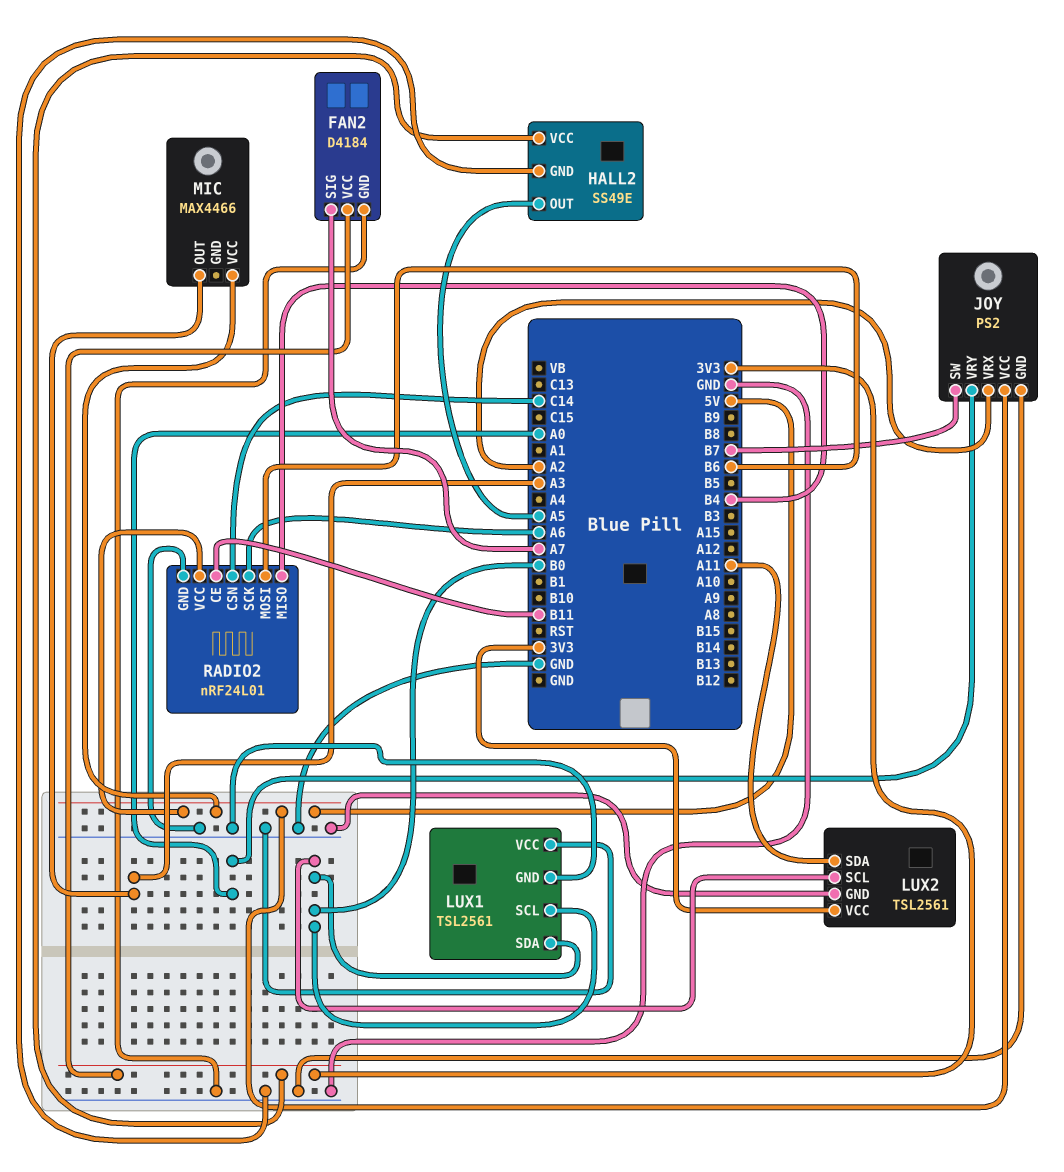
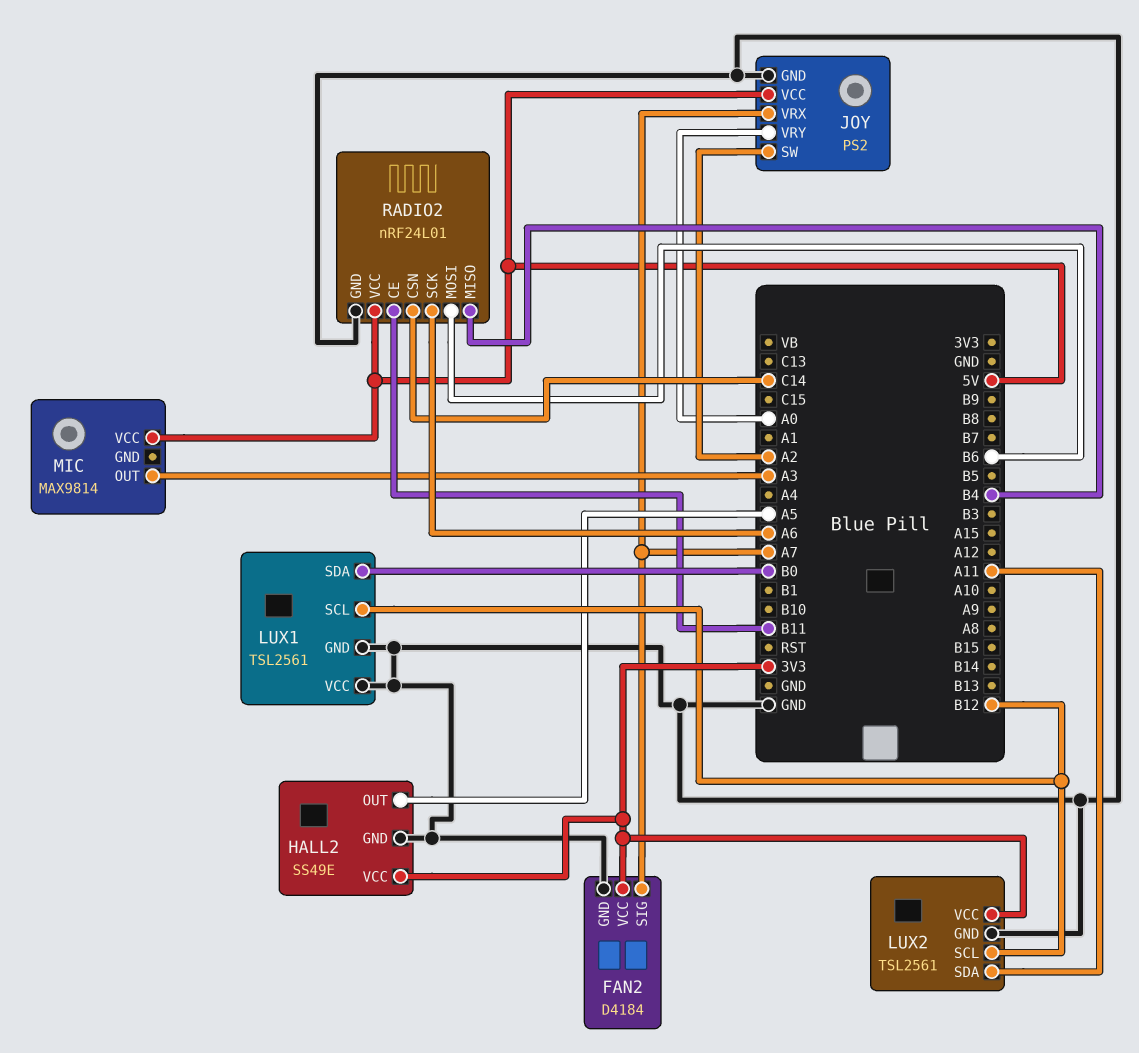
JOY pin SW: B7 -> A2
JOY pin VRX: A2 -> A7
LUX1 pin SCL: B0 -> B12
LUX2 pin SCL: B0 -> B12
MIC: MAX4466 -> MAX9814

